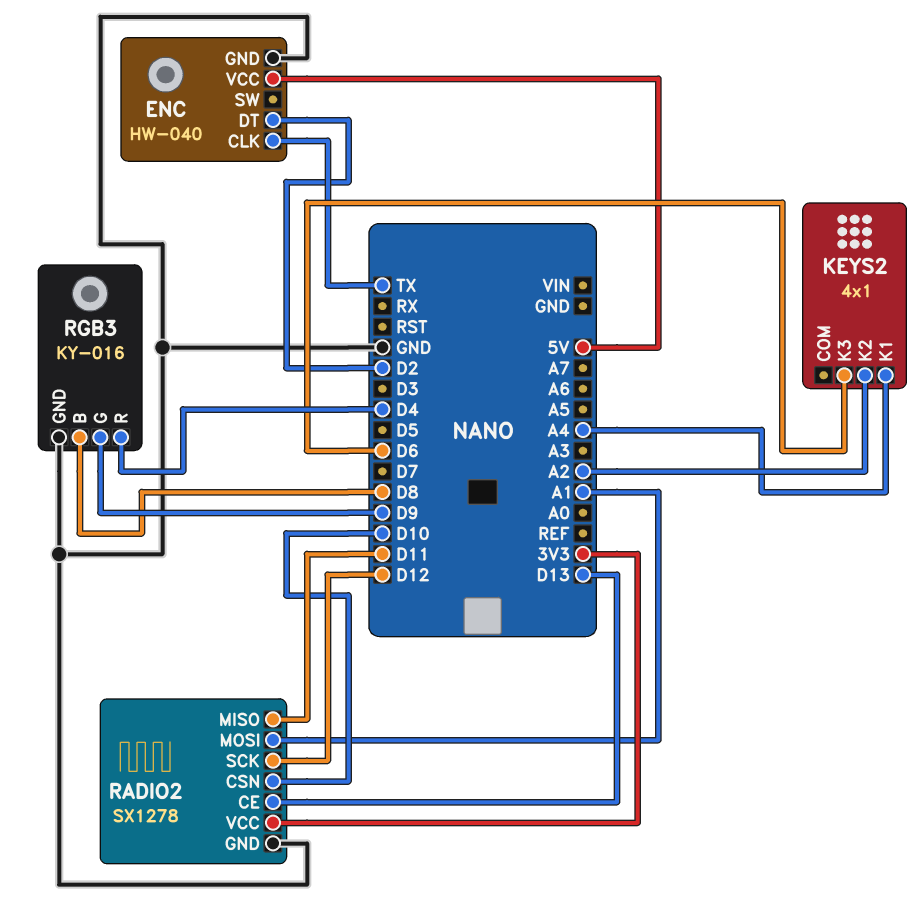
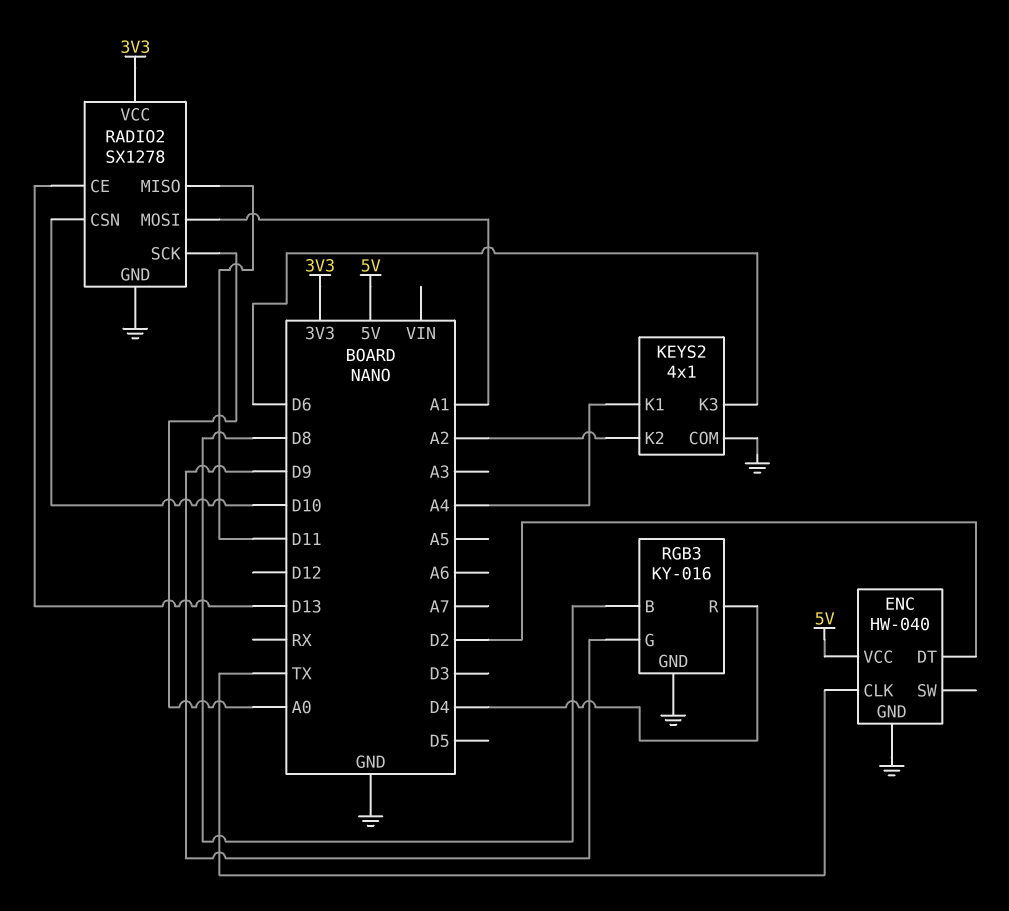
KEYS2 pin COM: none -> GND
RADIO2 pin SCK: D12 -> A0

